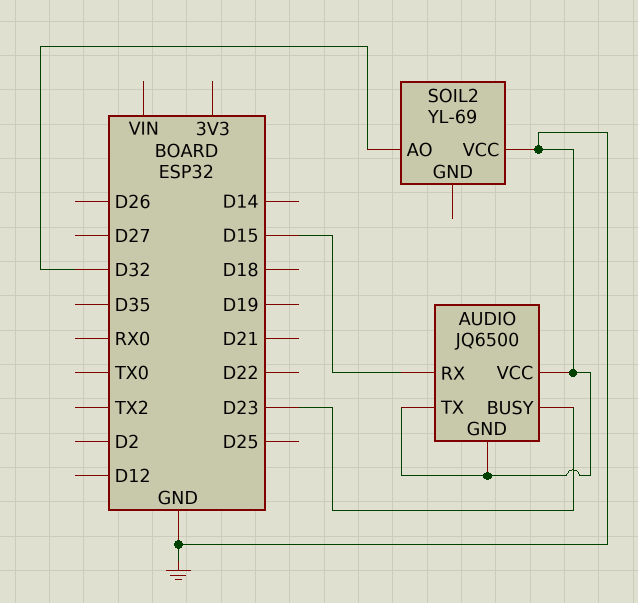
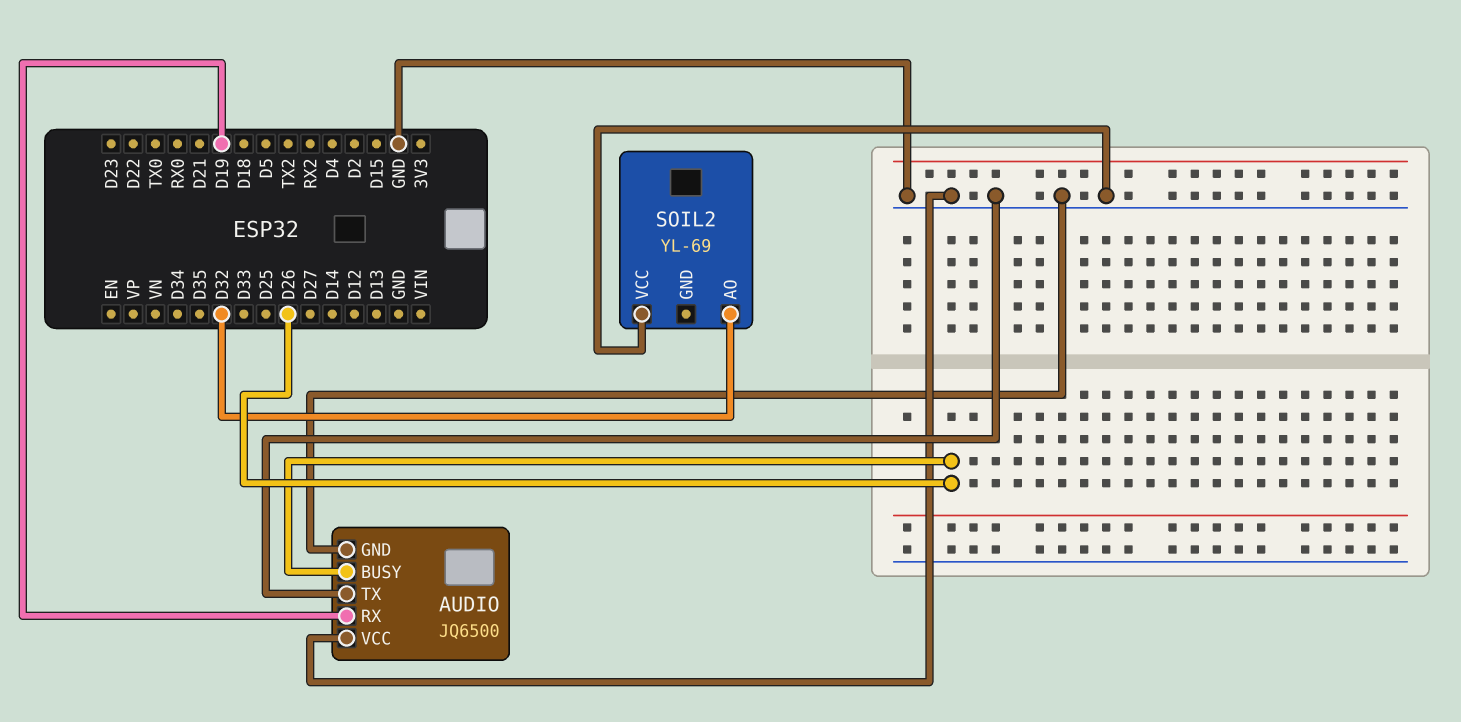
AUDIO pin BUSY: D23 -> D26
AUDIO pin RX: D15 -> D19

